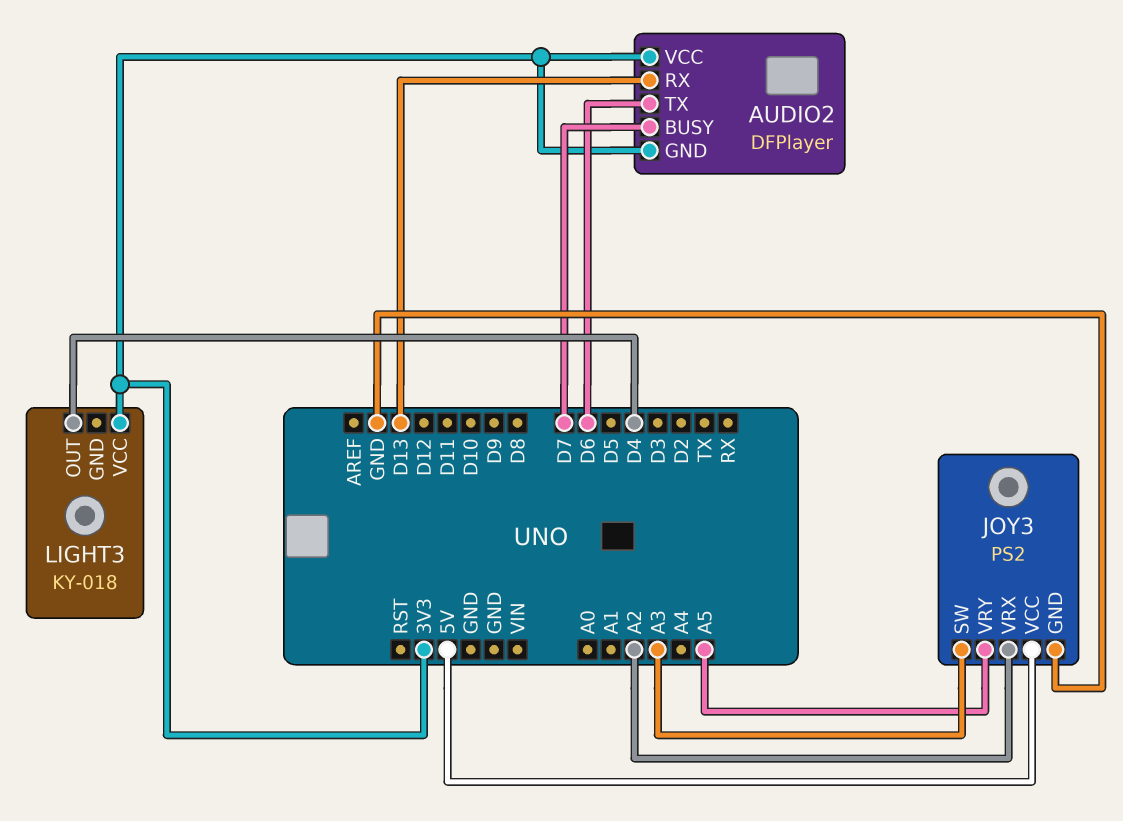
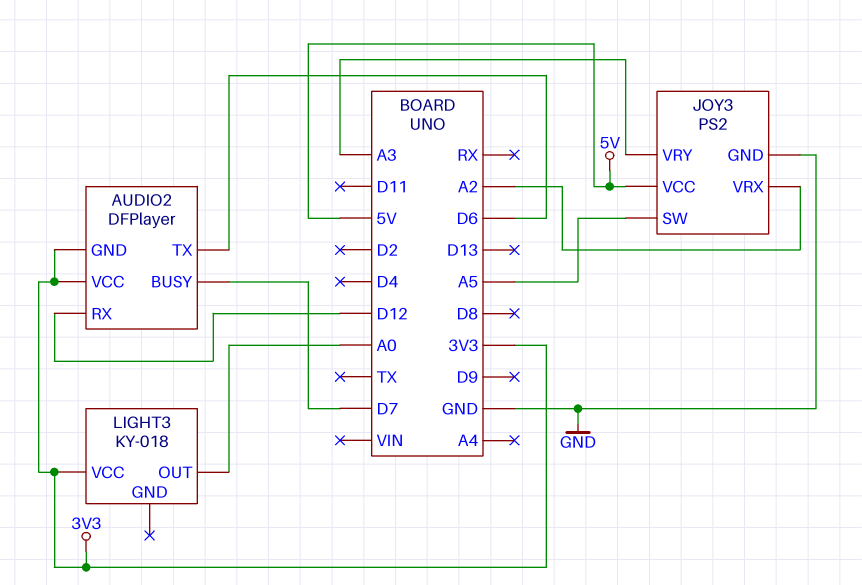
AUDIO2 pin RX: D13 -> D12
JOY3 pin SW: A3 -> A5
JOY3 pin VRY: A5 -> A3
LIGHT3 pin OUT: D4 -> A0

